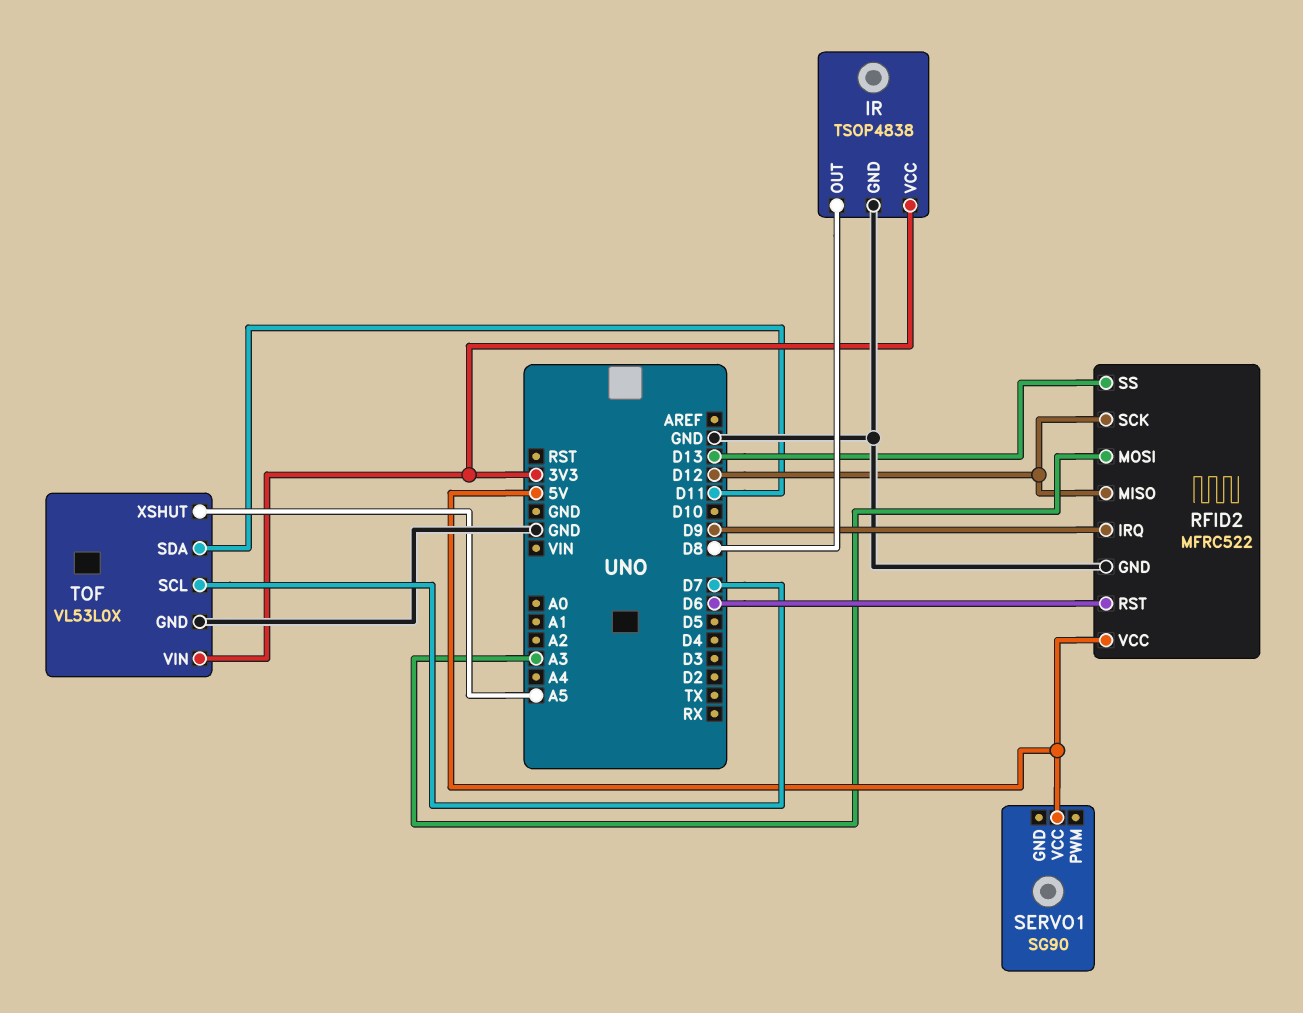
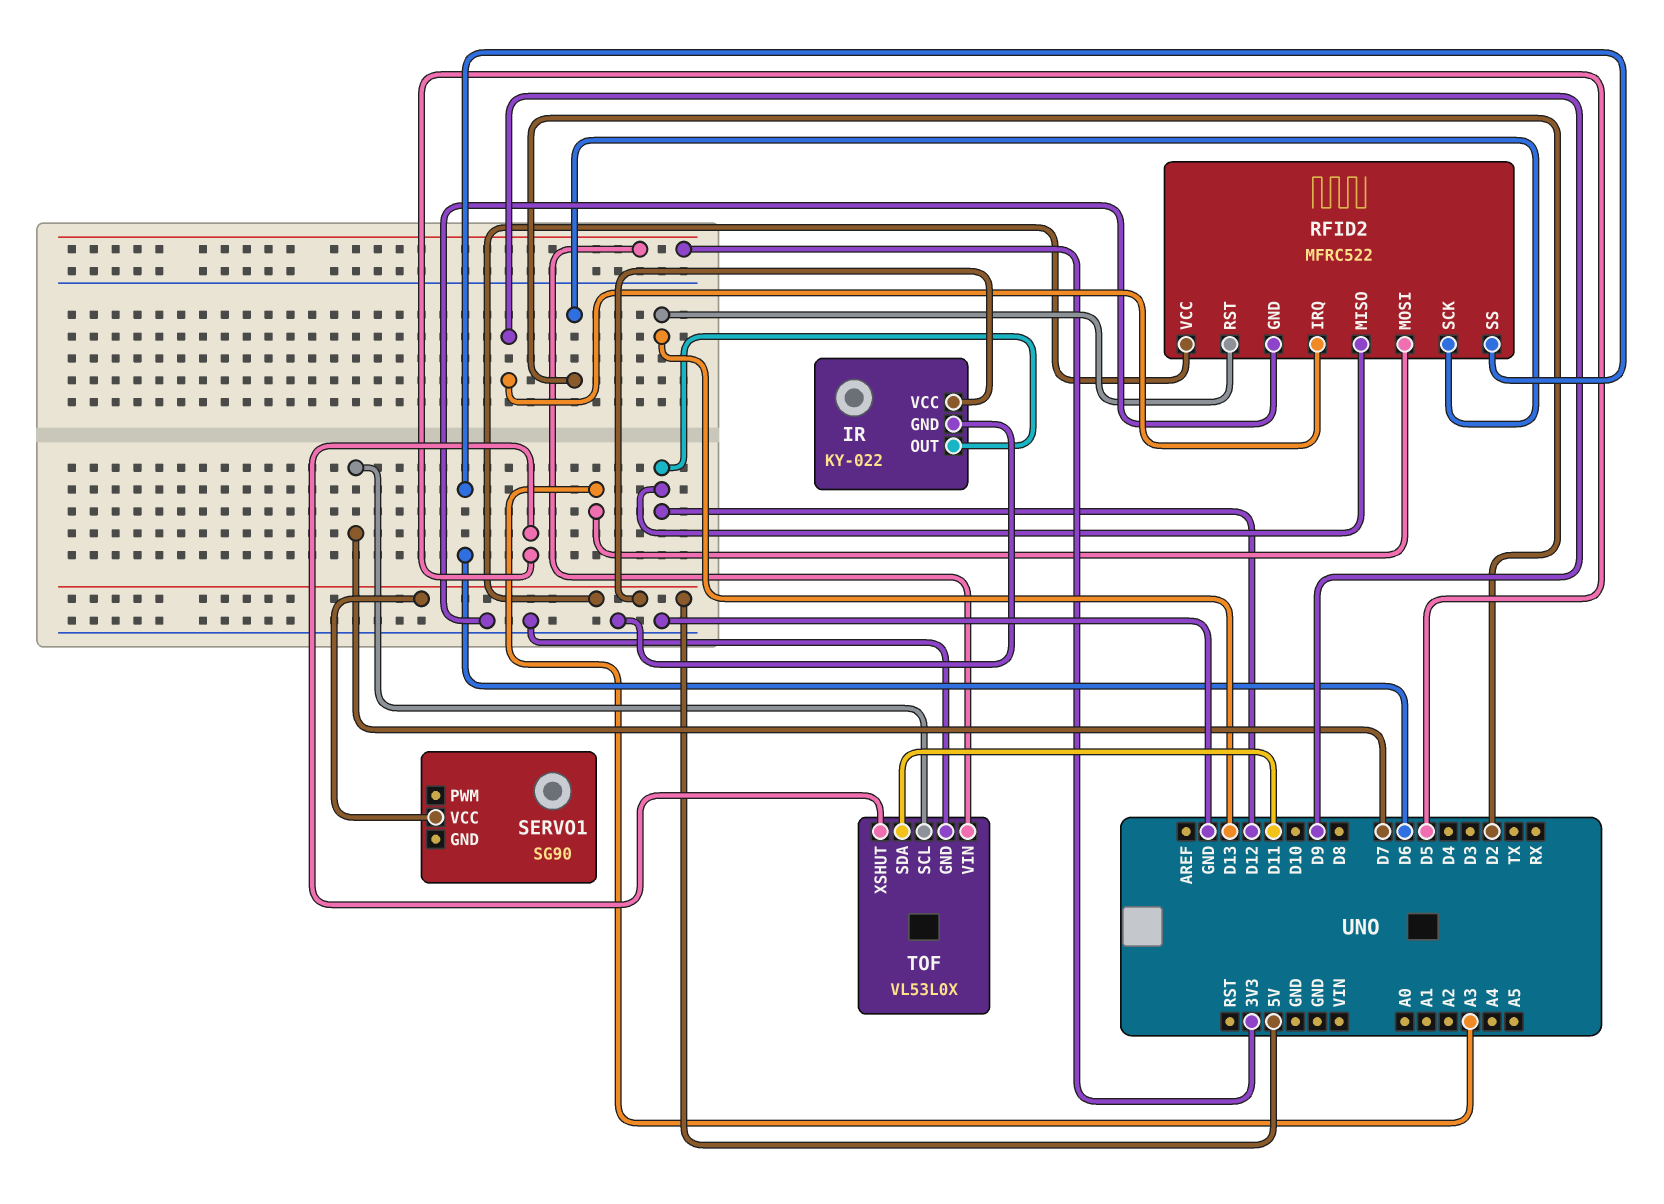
IR: TSOP4838 -> KY-022
IR pin OUT: D8 -> D12
IR pin VCC: 3V3 -> 5V
RFID2 pin RST: D6 -> D13
RFID2 pin SCK: D12 -> D2
RFID2 pin SS: D13 -> D6
TOF pin XSHUT: A5 -> D5

